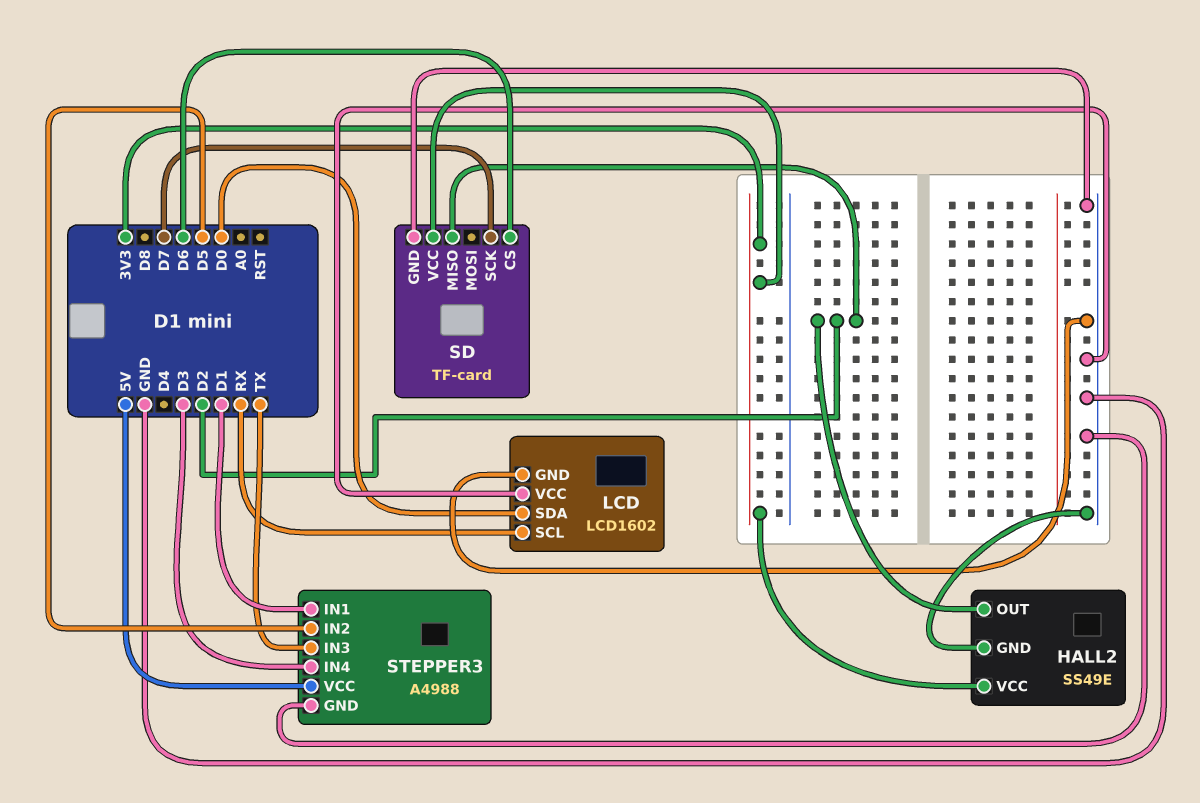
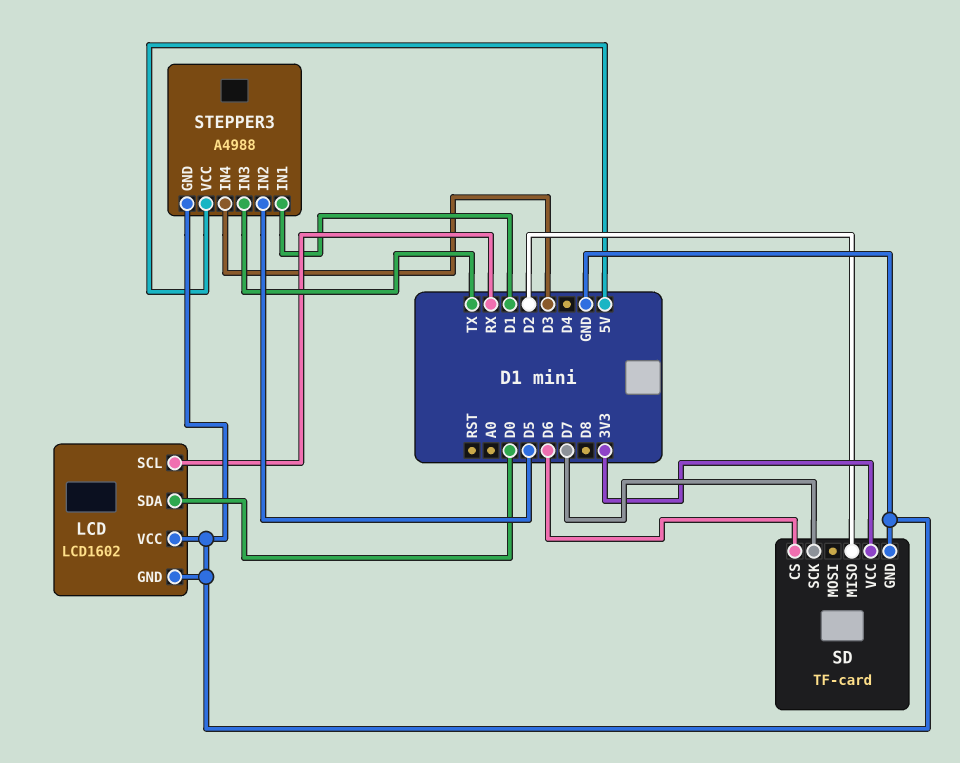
HALL2: SS49E -> none
HALL2 pin GND: GND -> none
HALL2 pin OUT: D2 -> none
HALL2 pin VCC: 3V3 -> none

